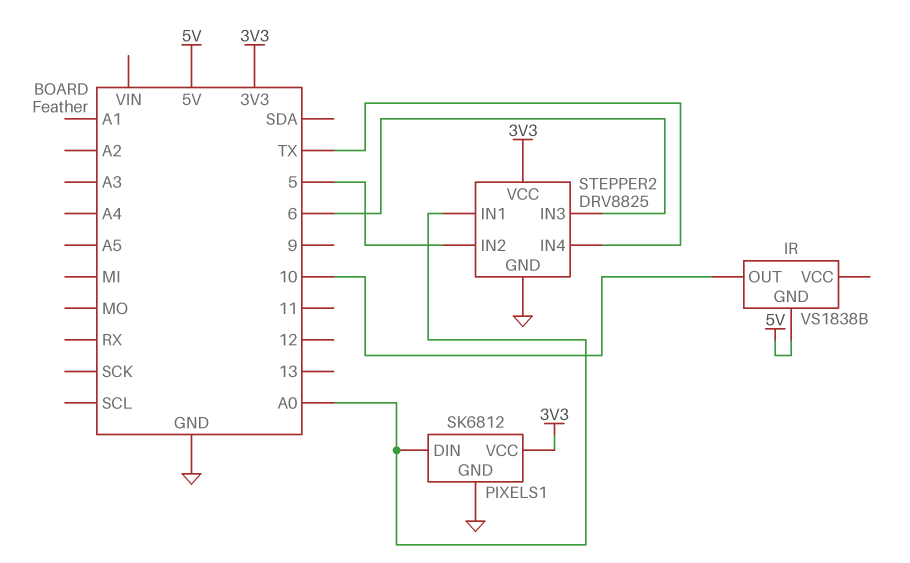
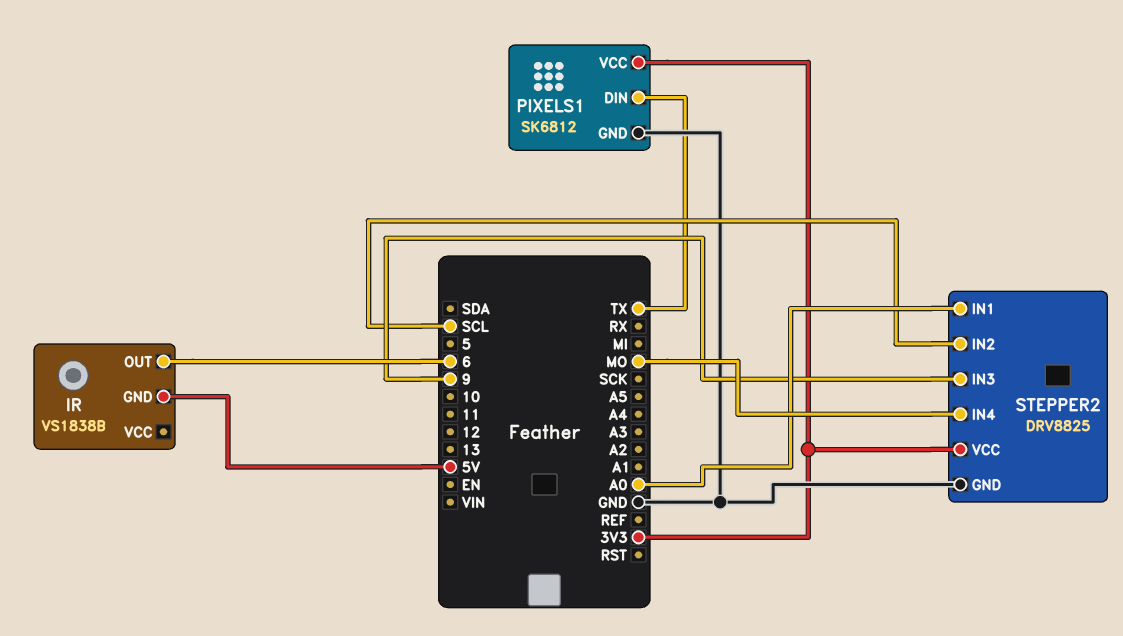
IR pin OUT: 10 -> 6
PIXELS1 pin DIN: A0 -> TX
STEPPER2 pin IN2: 5 -> SCL
STEPPER2 pin IN3: 6 -> 9
STEPPER2 pin IN4: TX -> MO

